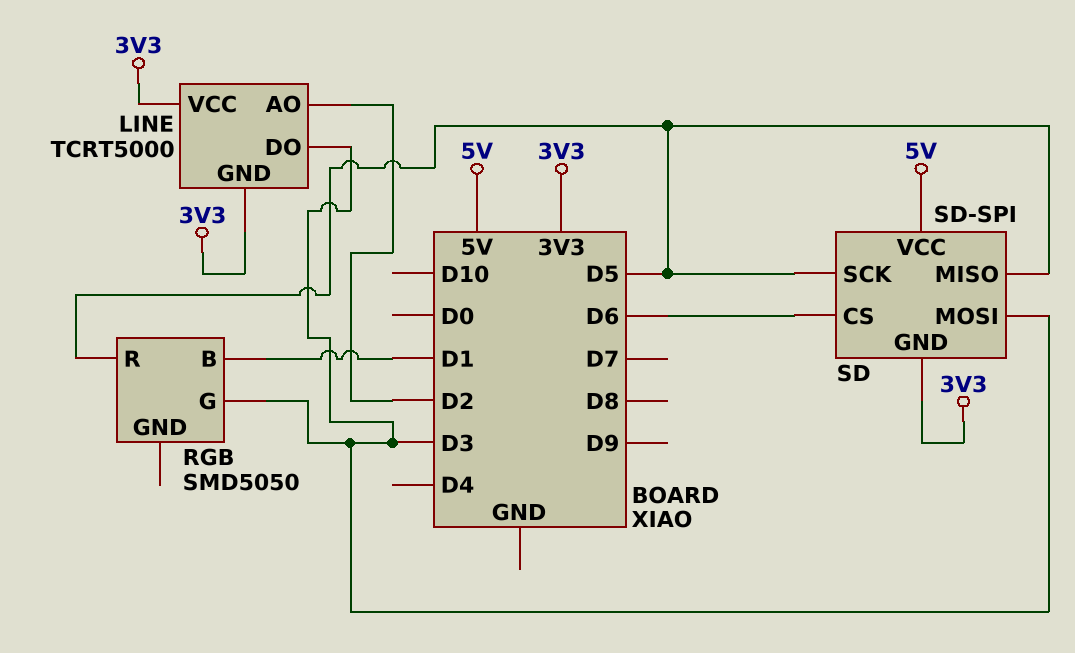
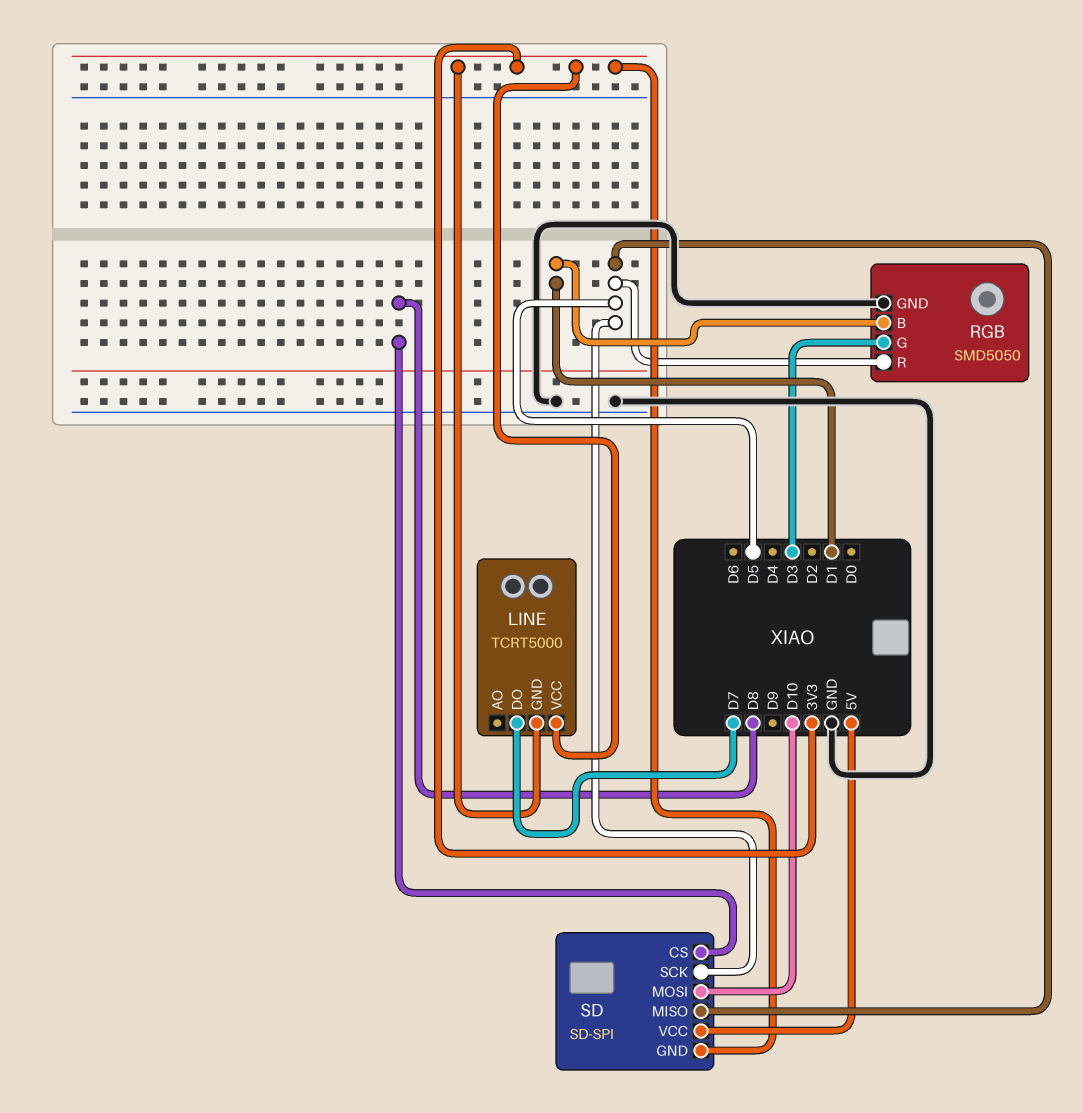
LINE pin AO: D2 -> none
LINE pin DO: D3 -> D7
RGB pin GND: none -> GND
SD pin CS: D6 -> D8
SD pin MOSI: D3 -> D10

